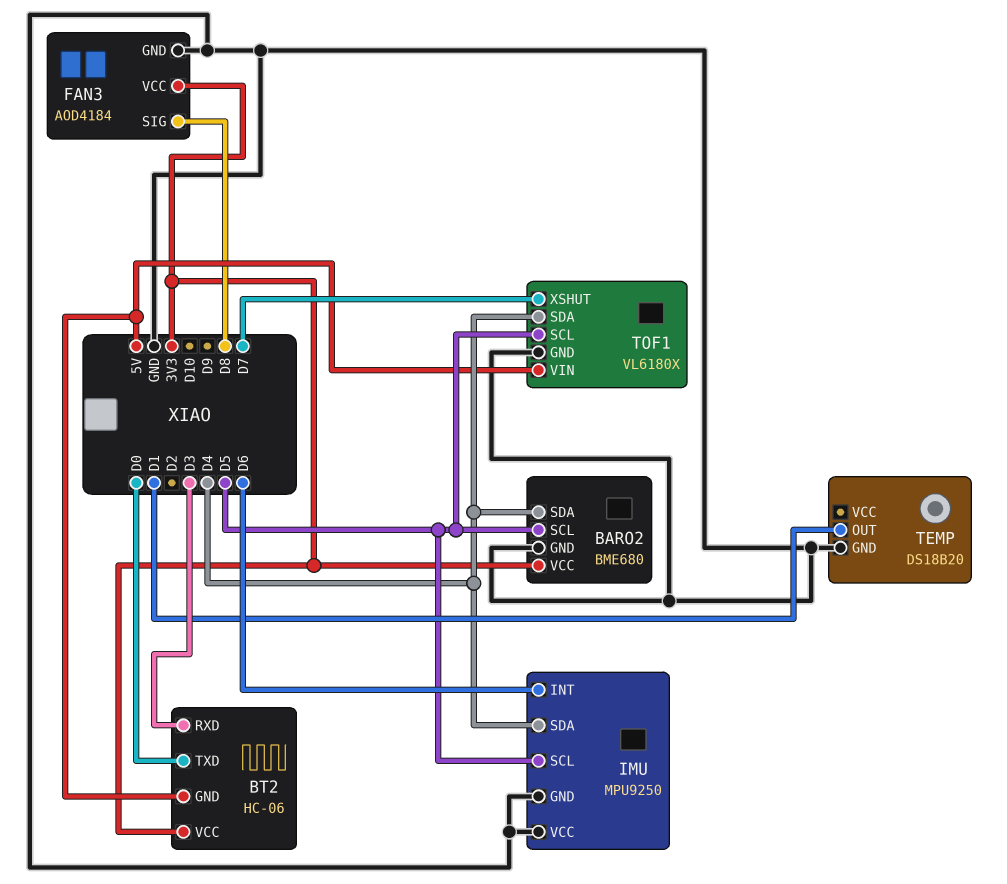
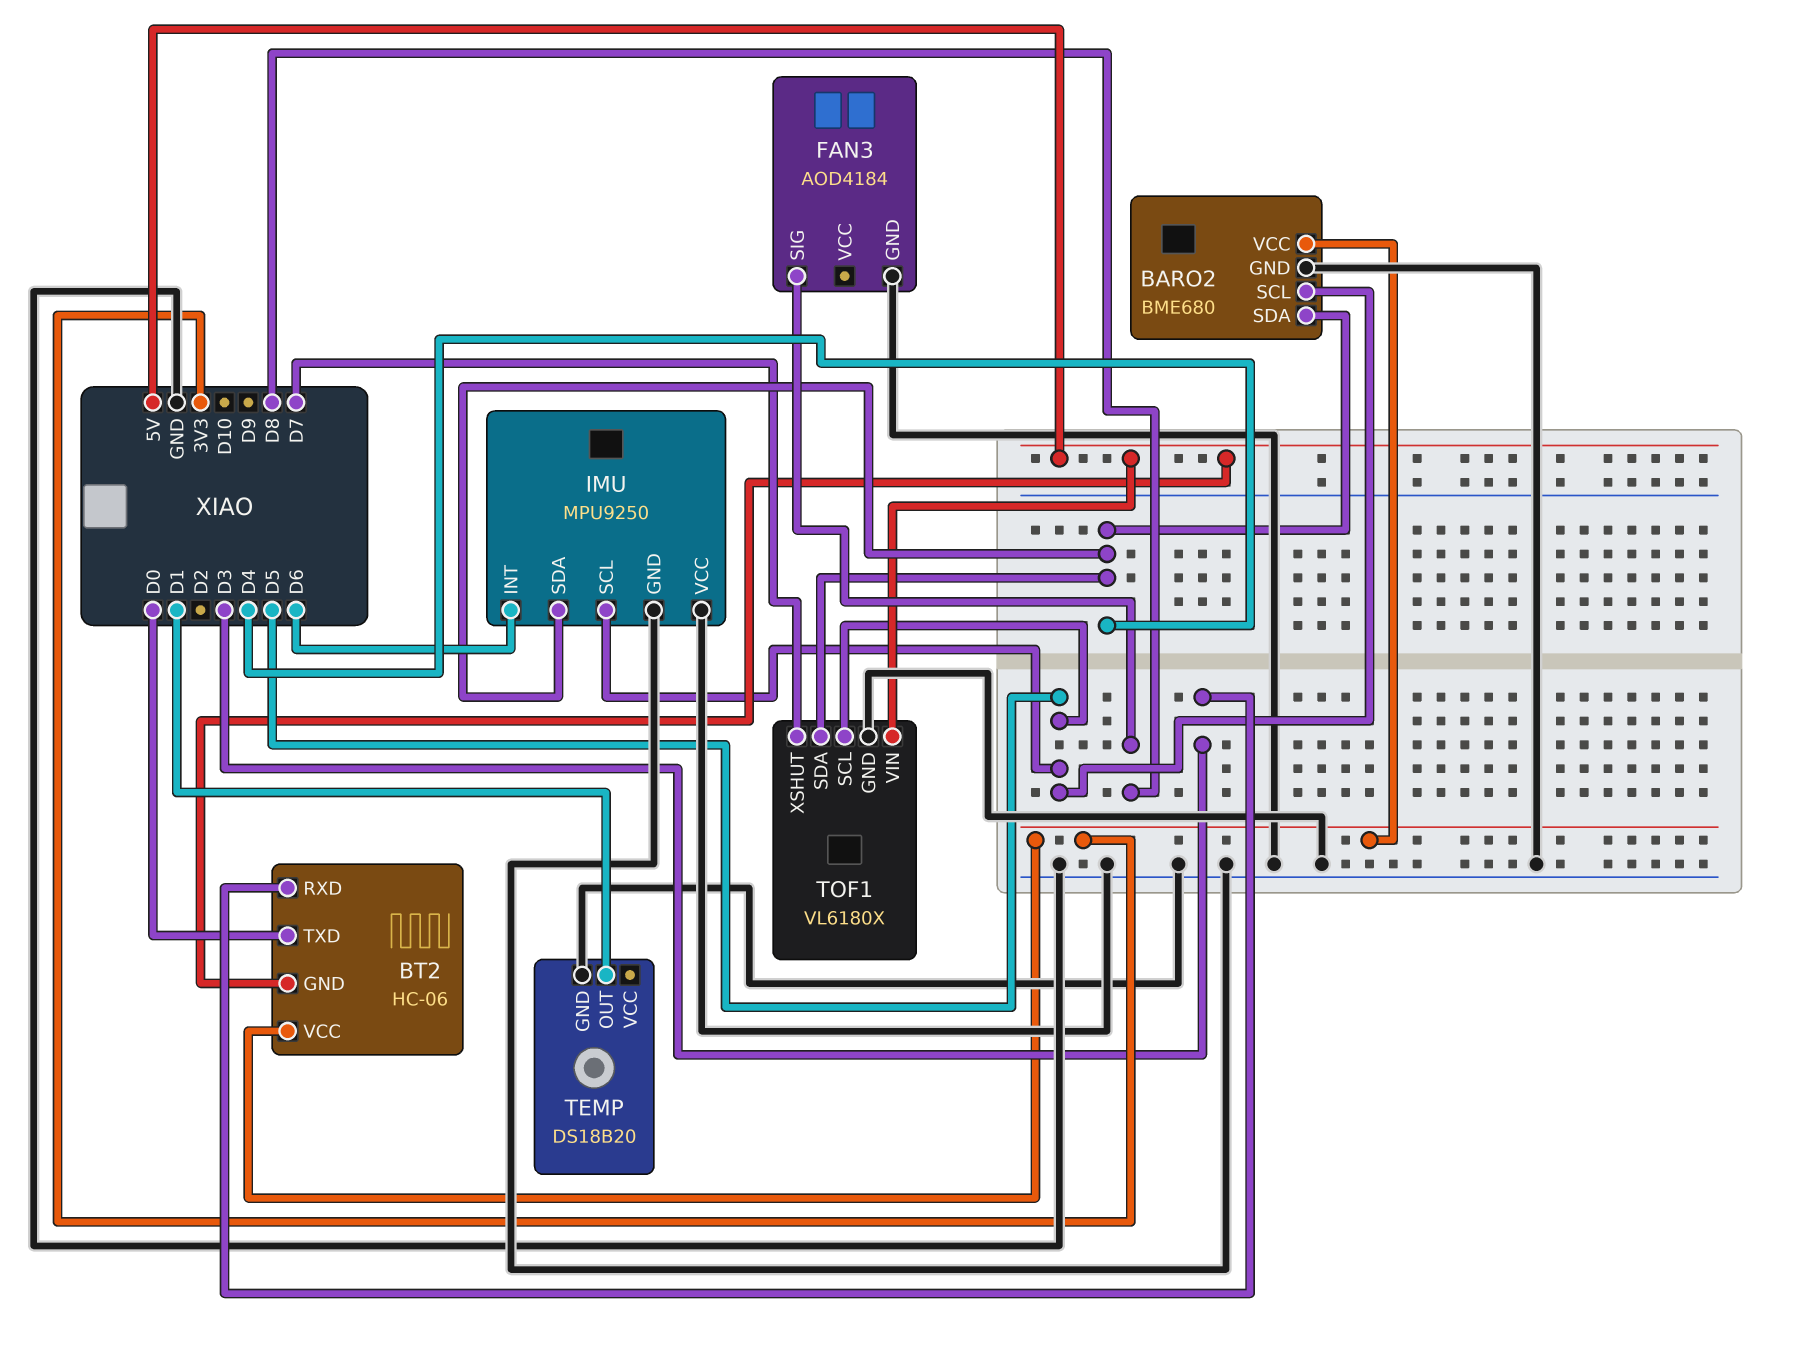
FAN3 pin VCC: 3V3 -> none

